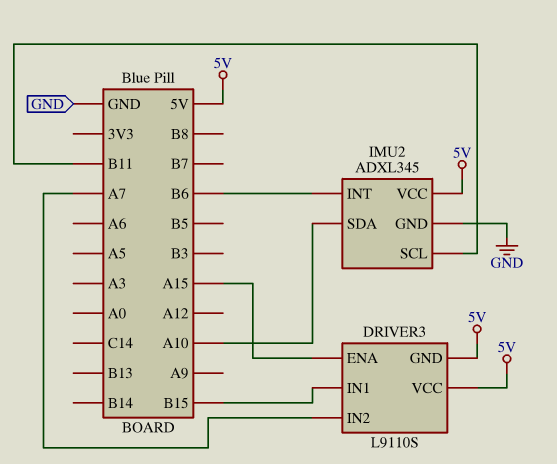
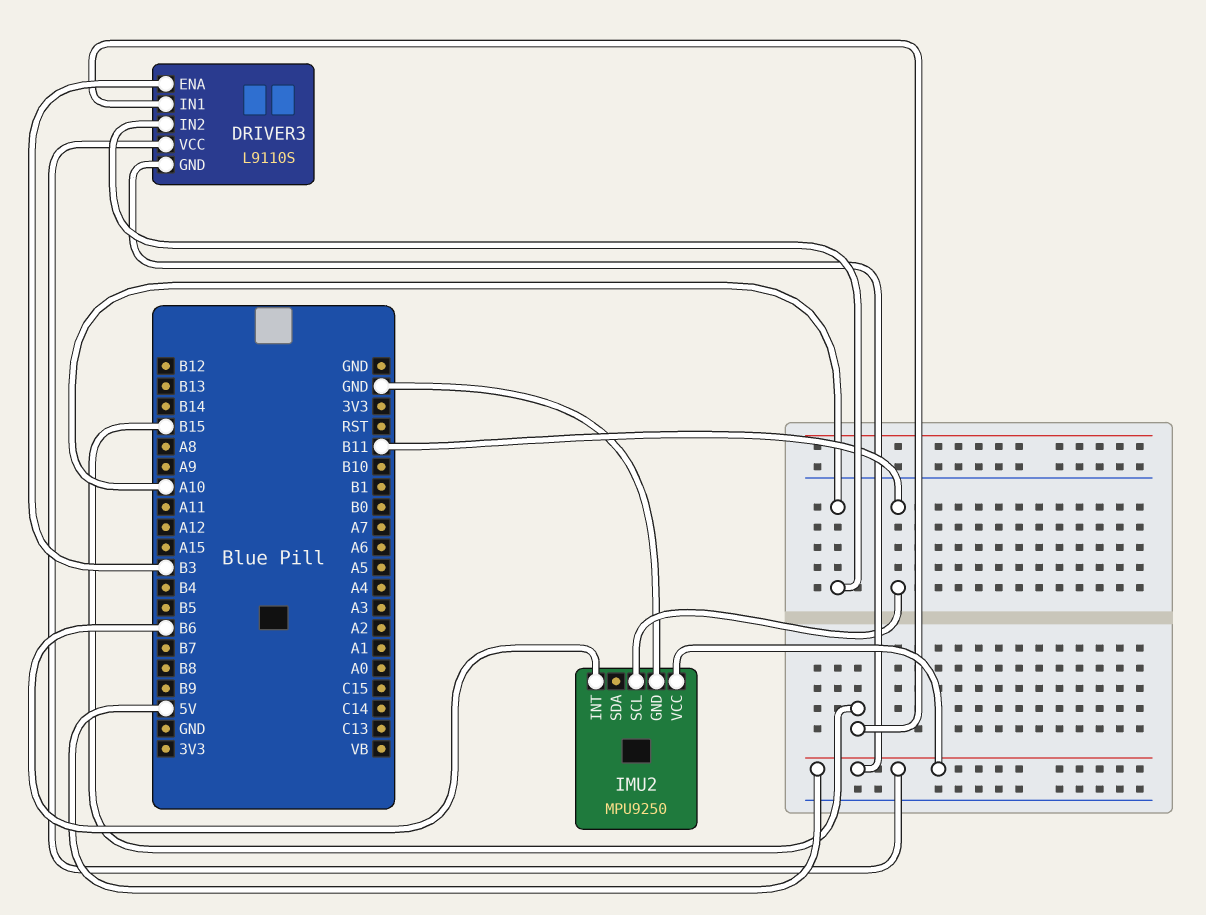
DRIVER3 pin ENA: A15 -> B3
DRIVER3 pin IN2: A7 -> A10
IMU2: ADXL345 -> MPU9250
IMU2 pin SDA: A10 -> none

